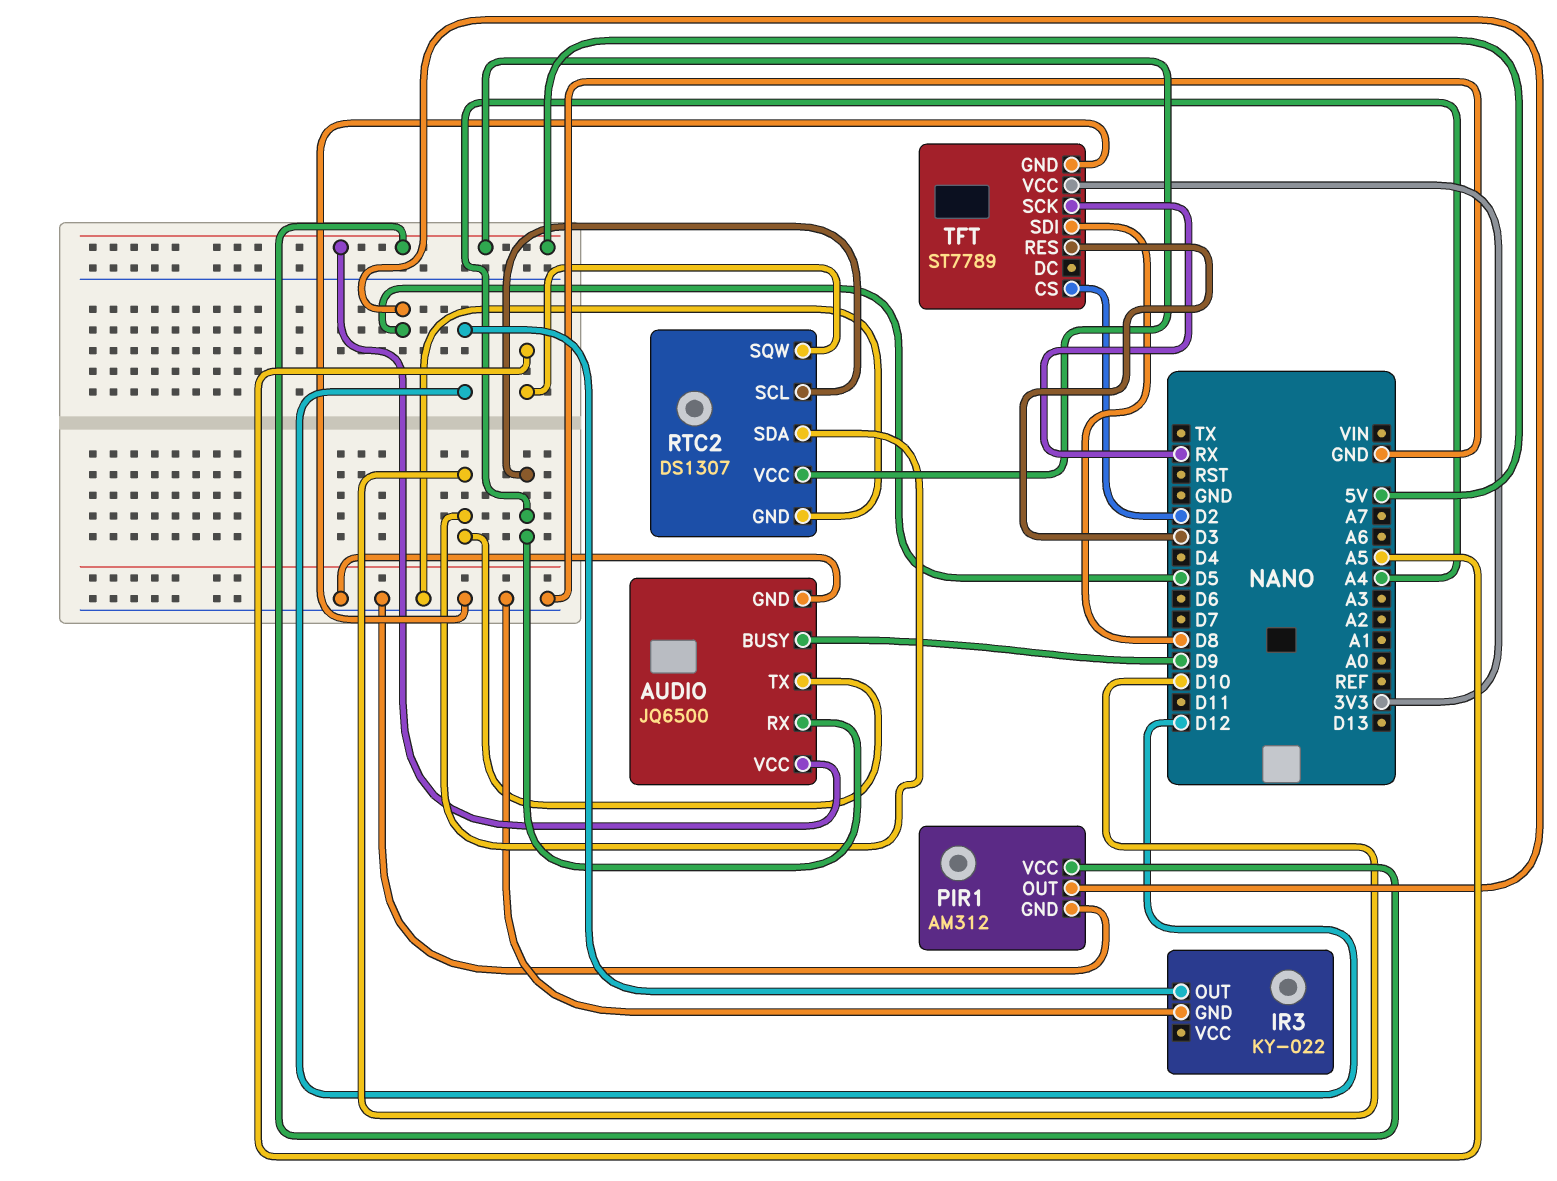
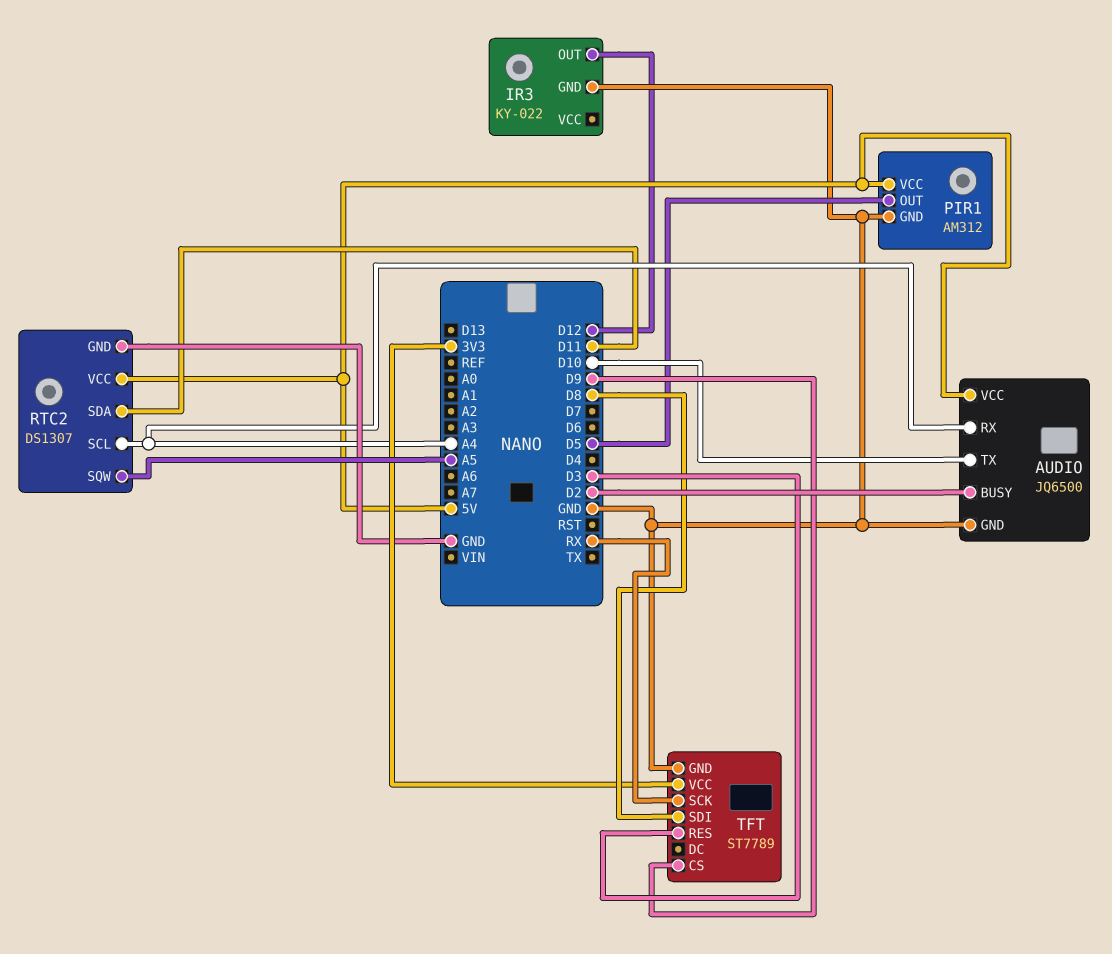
AUDIO pin BUSY: D9 -> D2
RTC2 pin SDA: D10 -> D11
TFT pin CS: D2 -> D9

